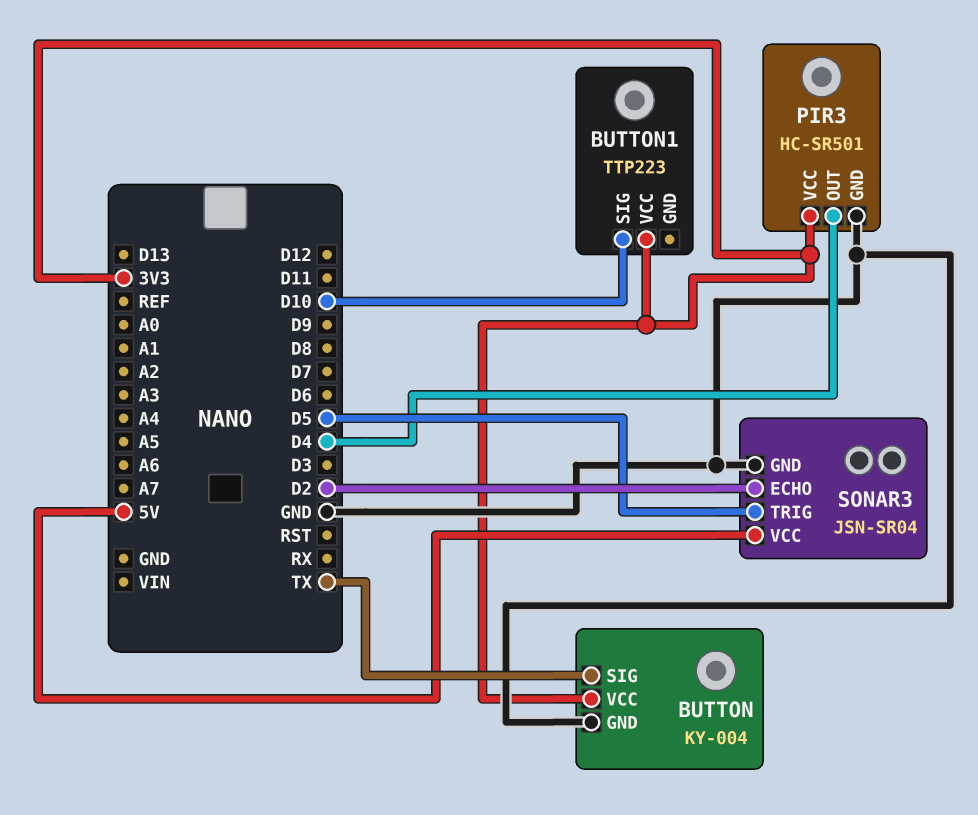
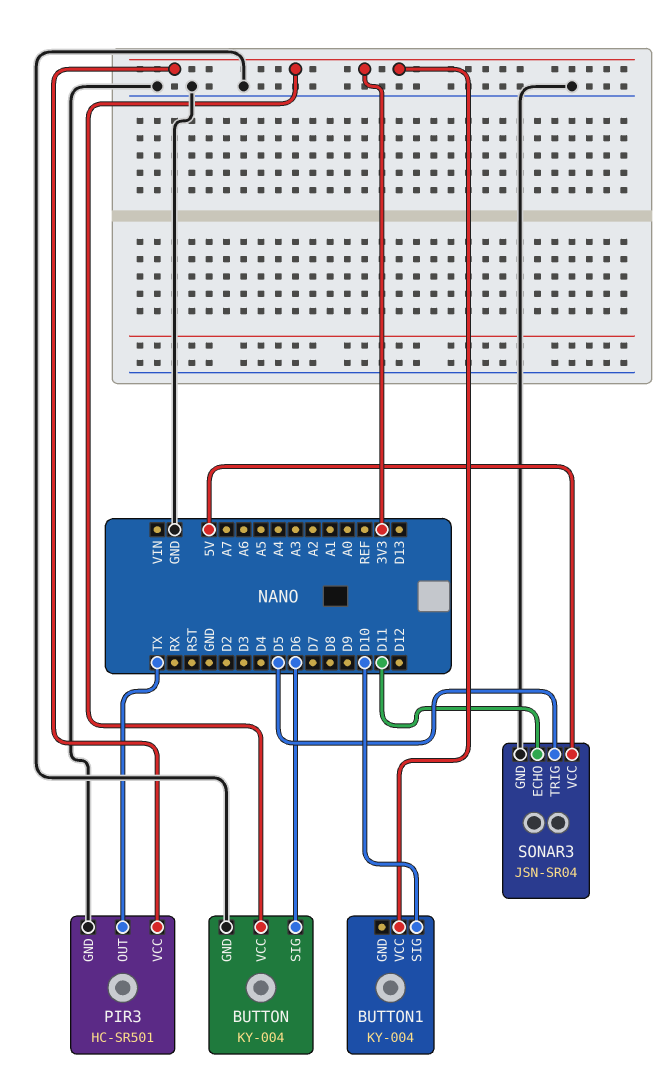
BUTTON pin SIG: TX -> D6
BUTTON1: TTP223 -> KY-004
PIR3 pin OUT: D4 -> TX
SONAR3 pin ECHO: D2 -> D11

